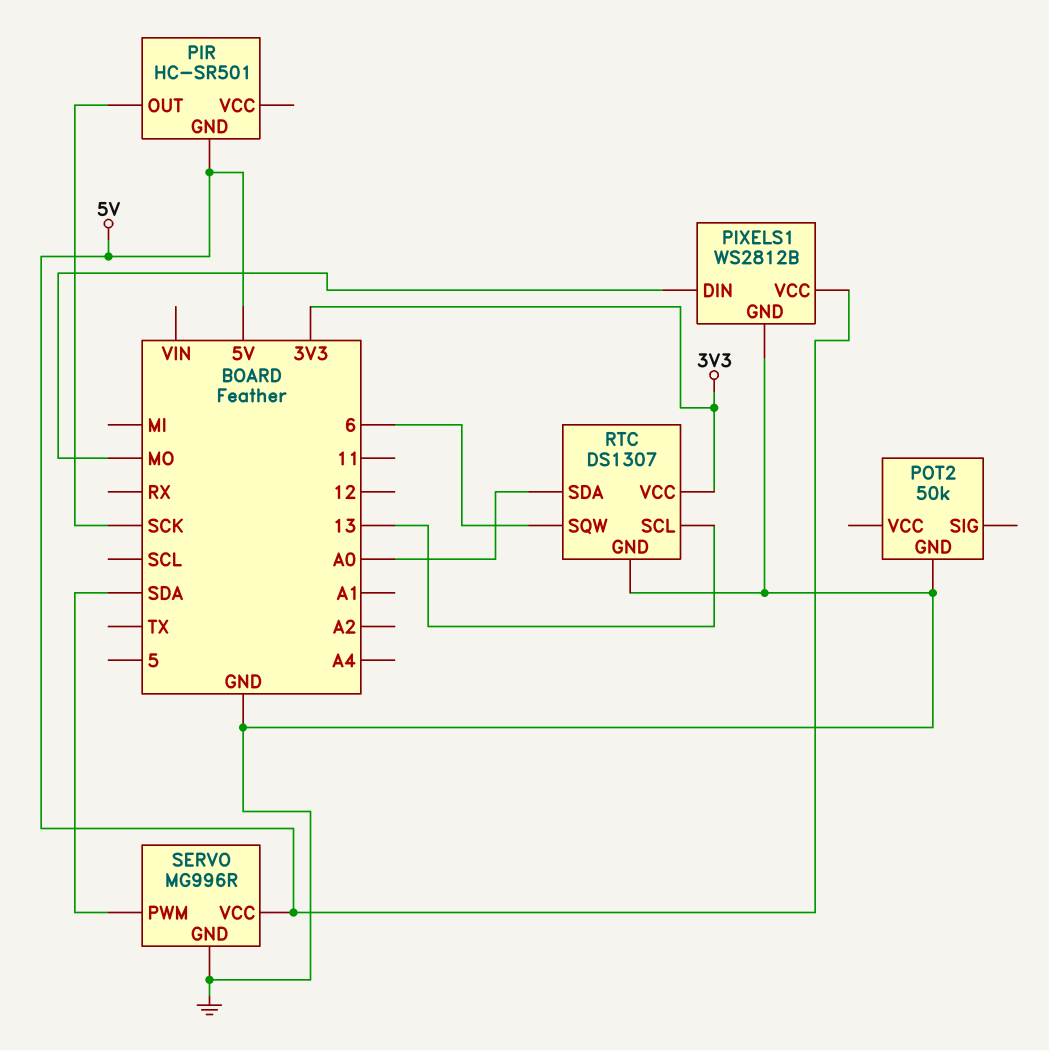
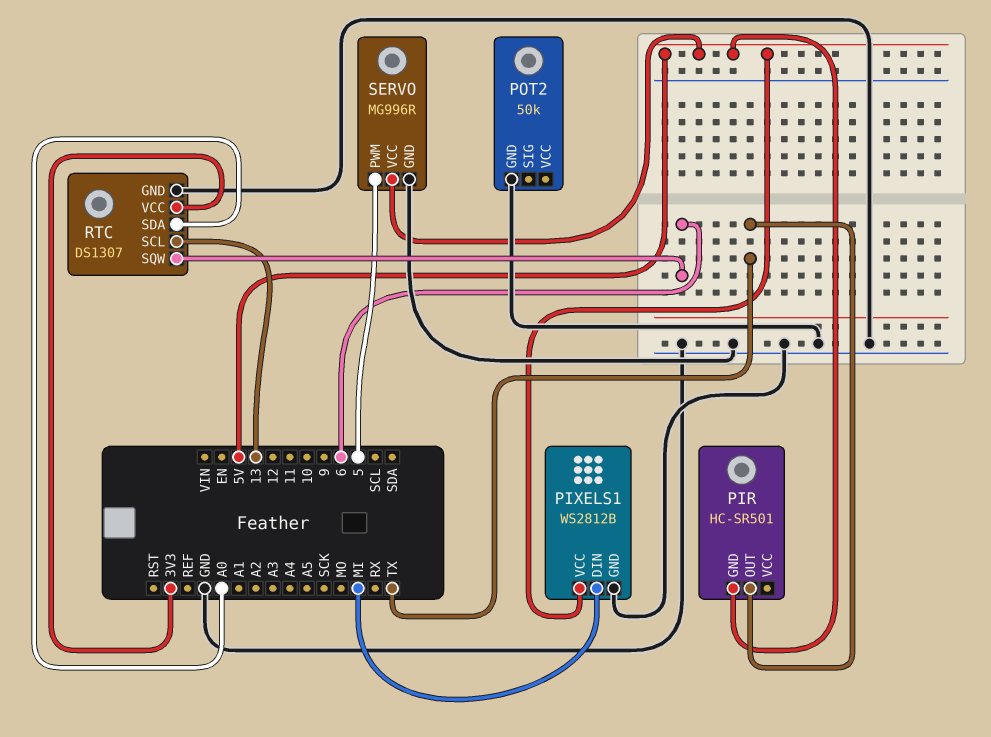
PIR pin OUT: SCK -> TX
PIXELS1 pin DIN: MO -> MI
SERVO pin PWM: SDA -> 5

